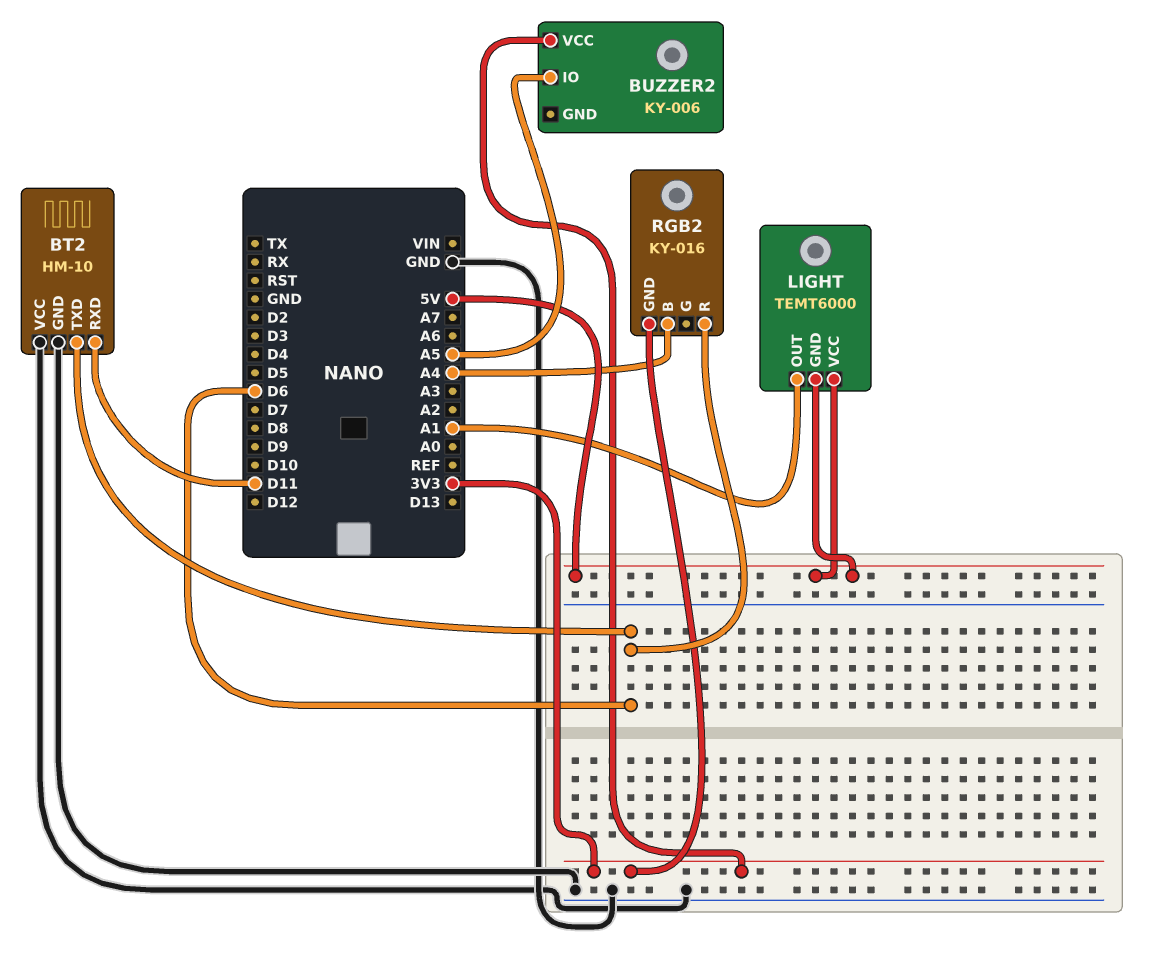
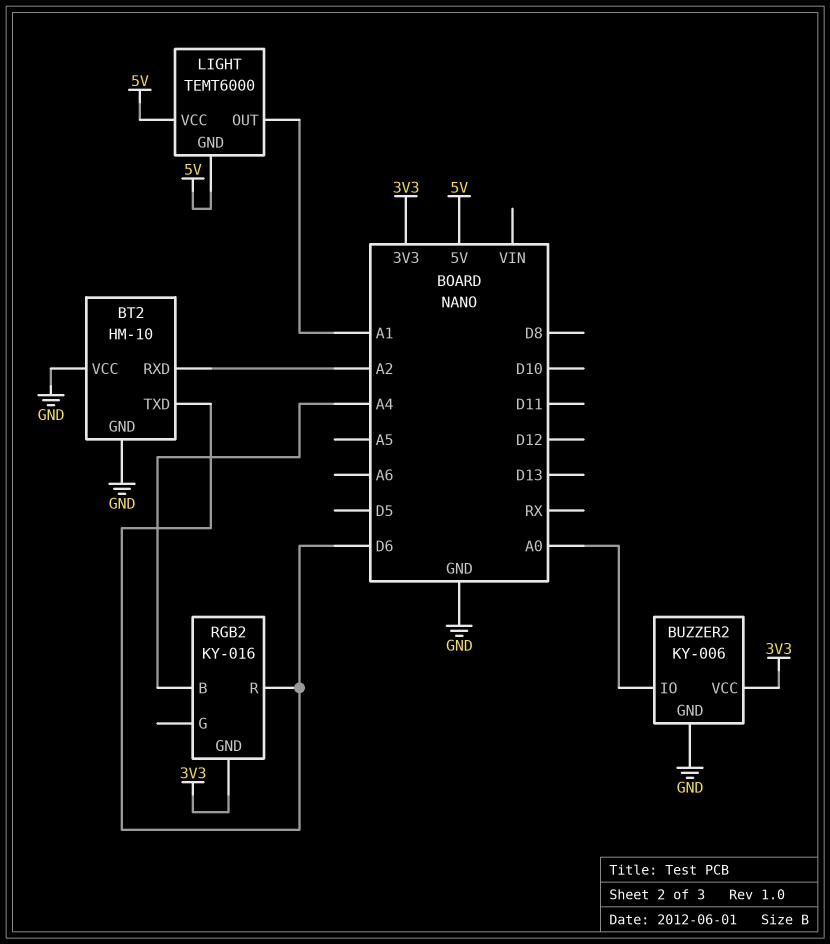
BT2 pin RXD: D11 -> A2
BUZZER2 pin GND: none -> GND
BUZZER2 pin IO: A5 -> A0

